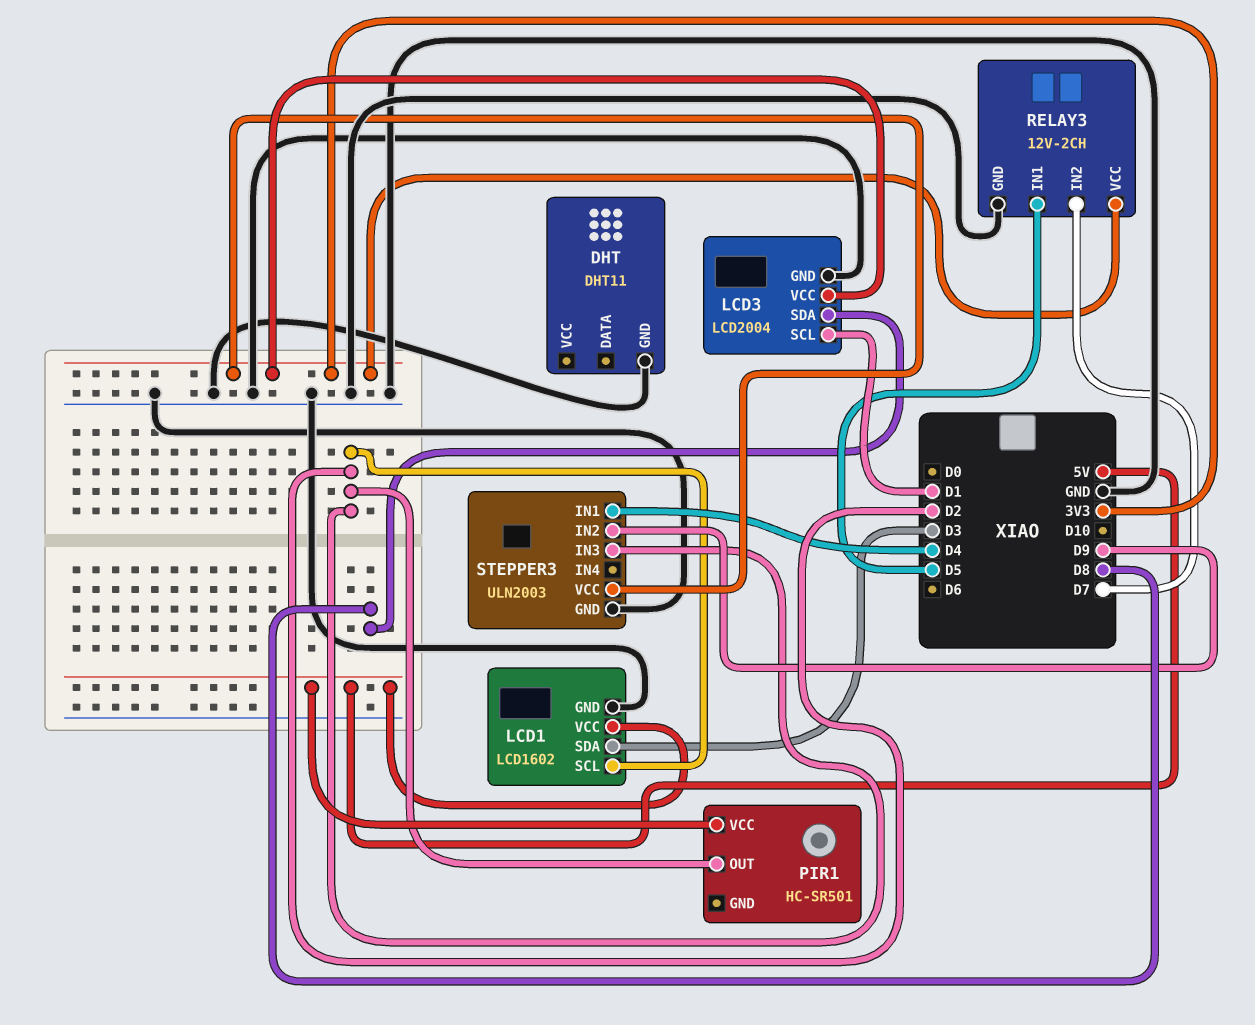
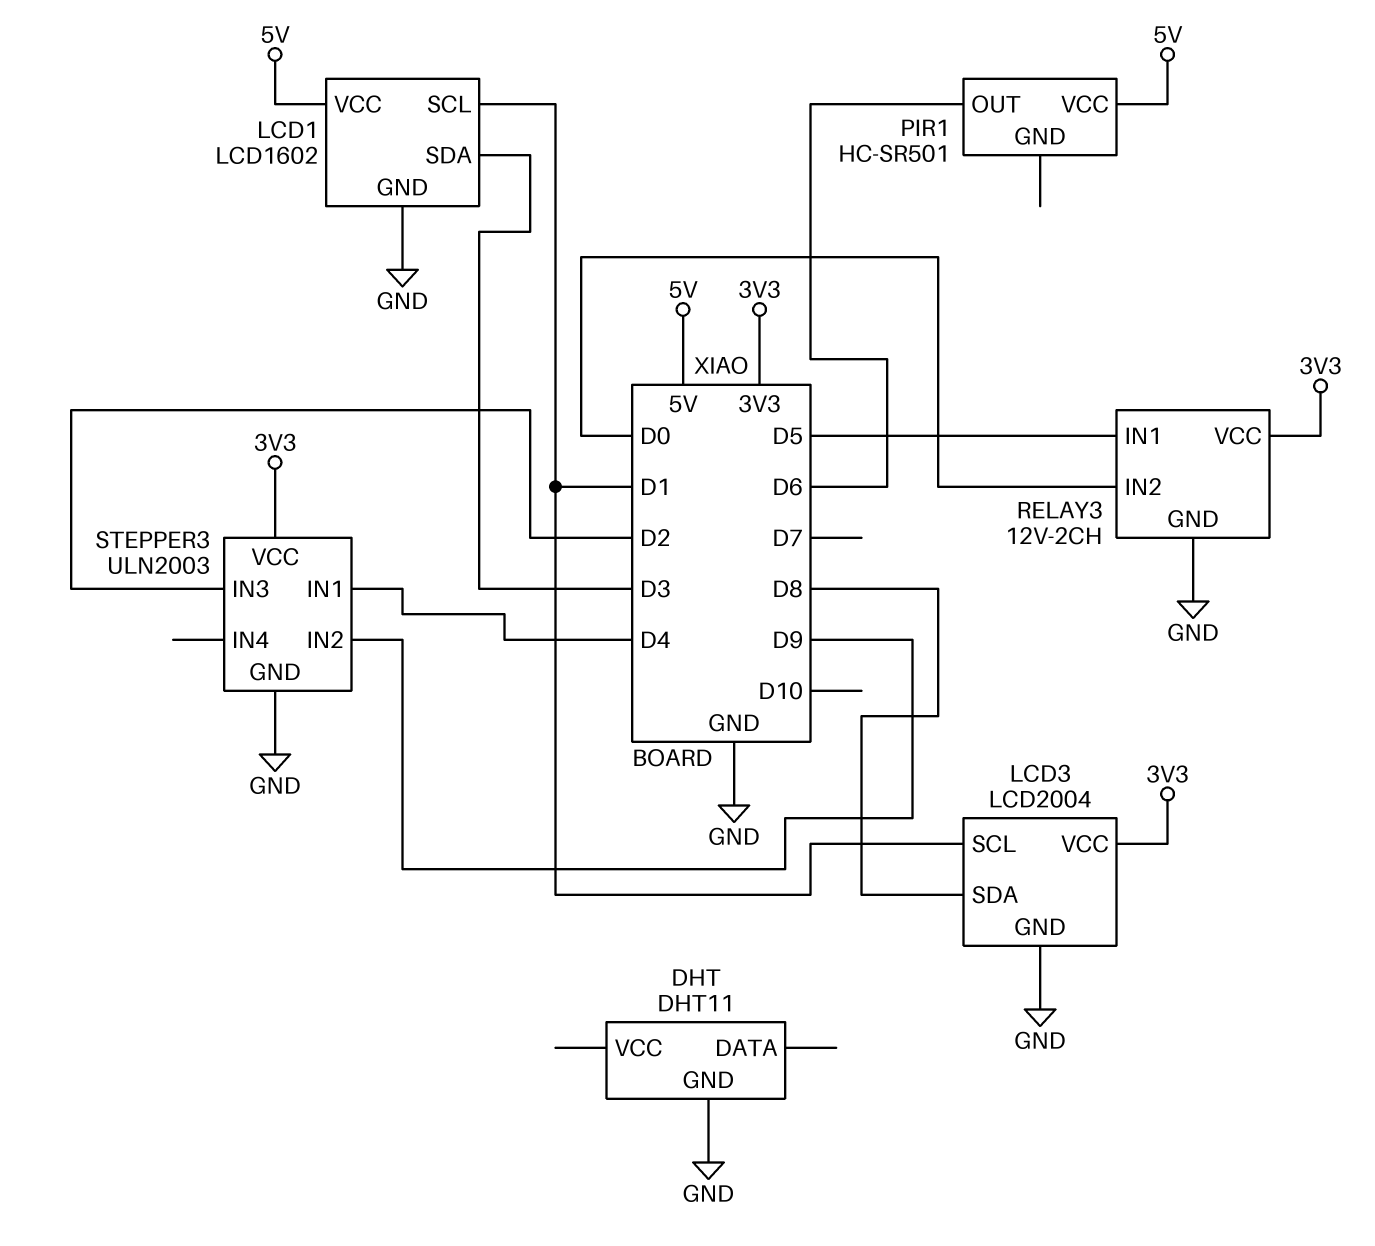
LCD1 pin SCL: D2 -> D1
PIR1 pin OUT: D2 -> D6
RELAY3 pin IN2: D7 -> D0

